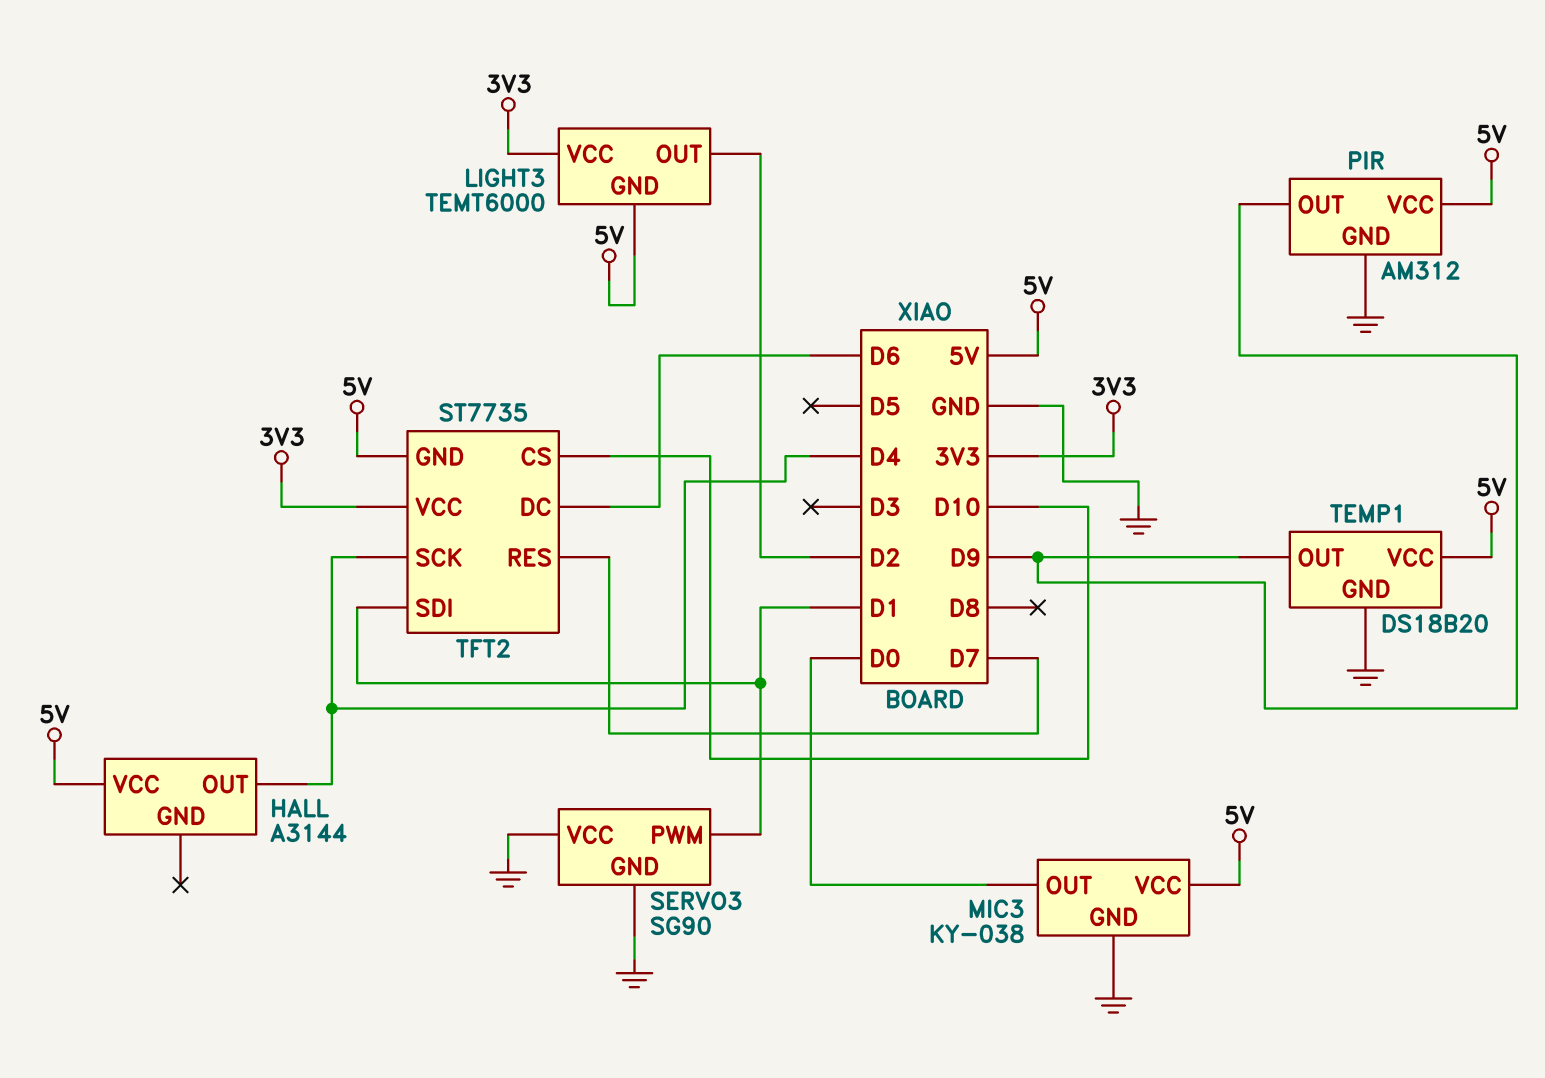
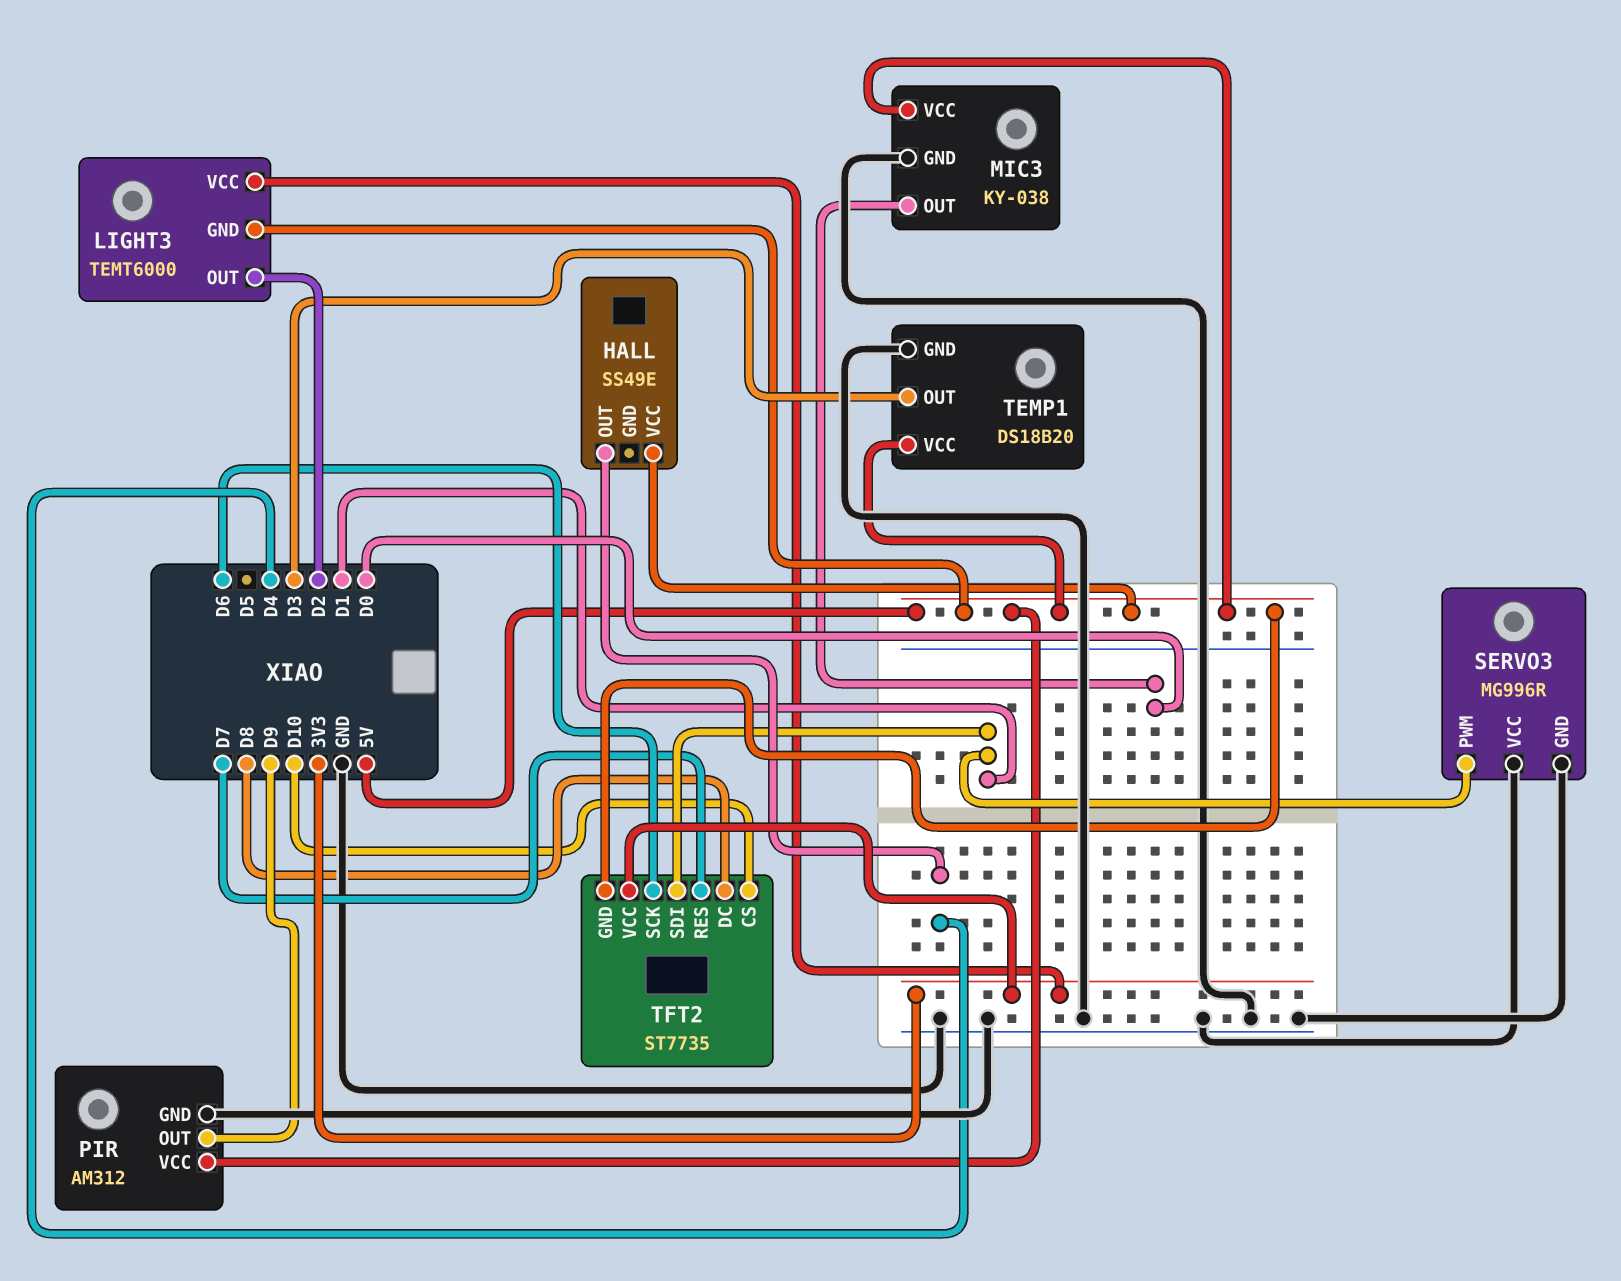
HALL: A3144 -> SS49E
SERVO3: SG90 -> MG996R
TEMP1 pin OUT: D9 -> D3
TFT2 pin DC: D6 -> D8
TFT2 pin SCK: D4 -> D6

